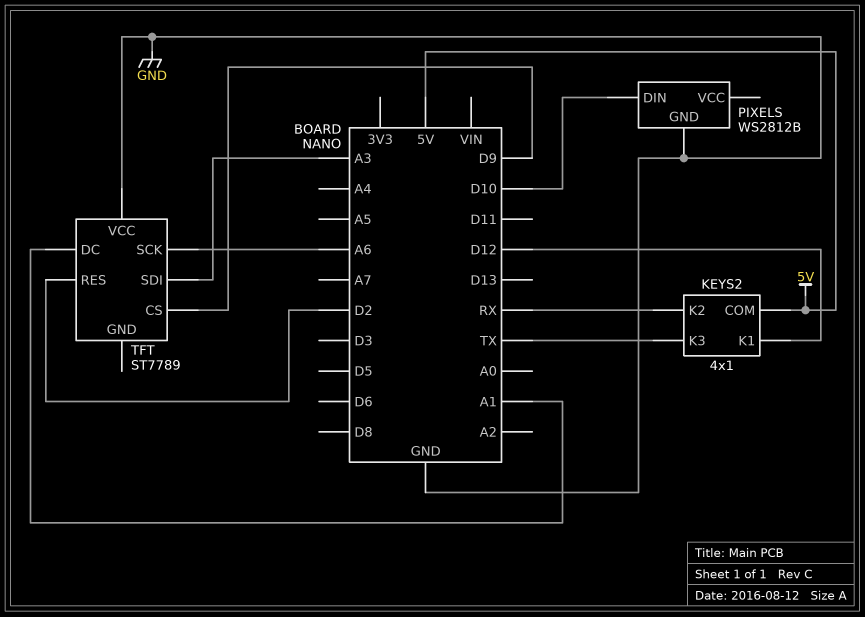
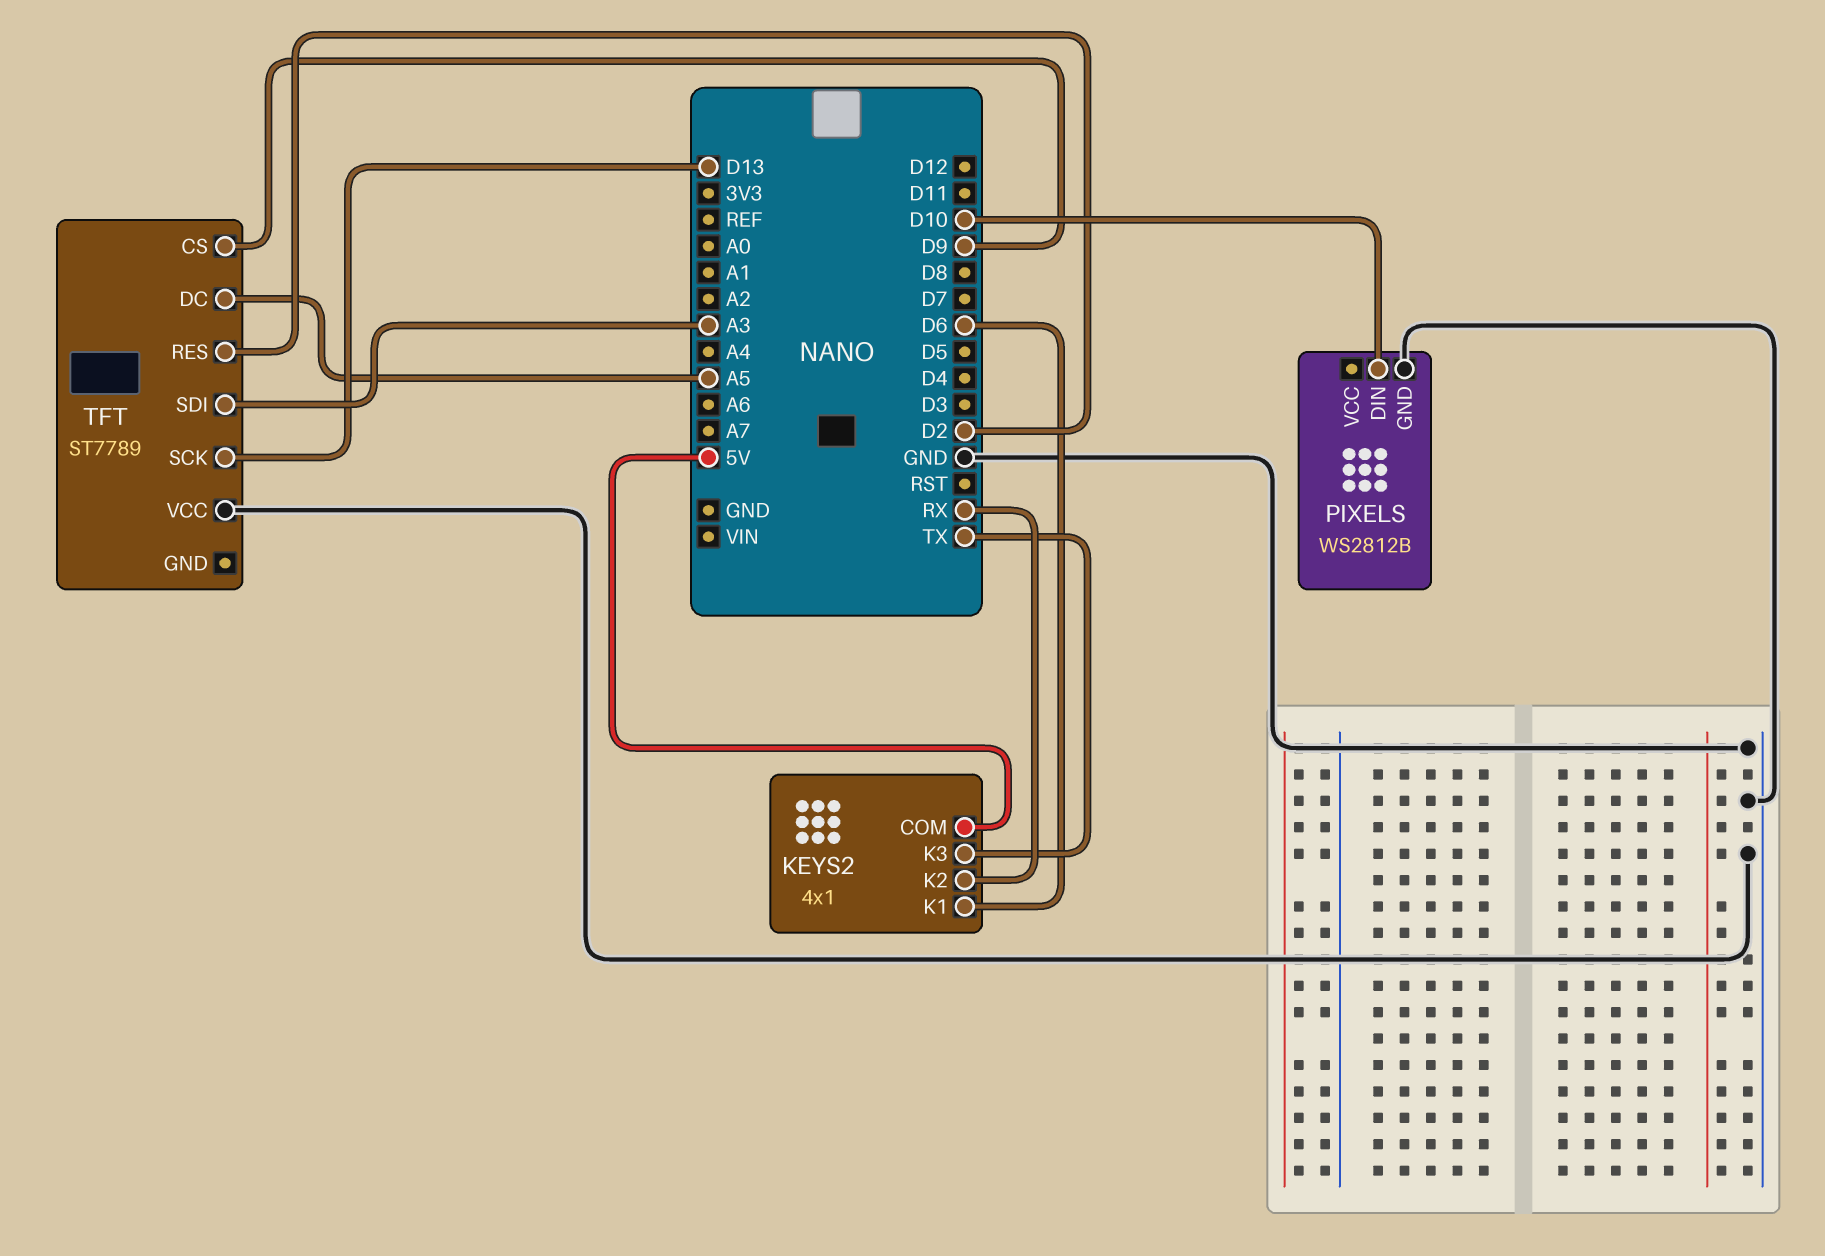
KEYS2 pin K1: D12 -> D6
TFT pin DC: A1 -> A5
TFT pin SCK: A6 -> D13

